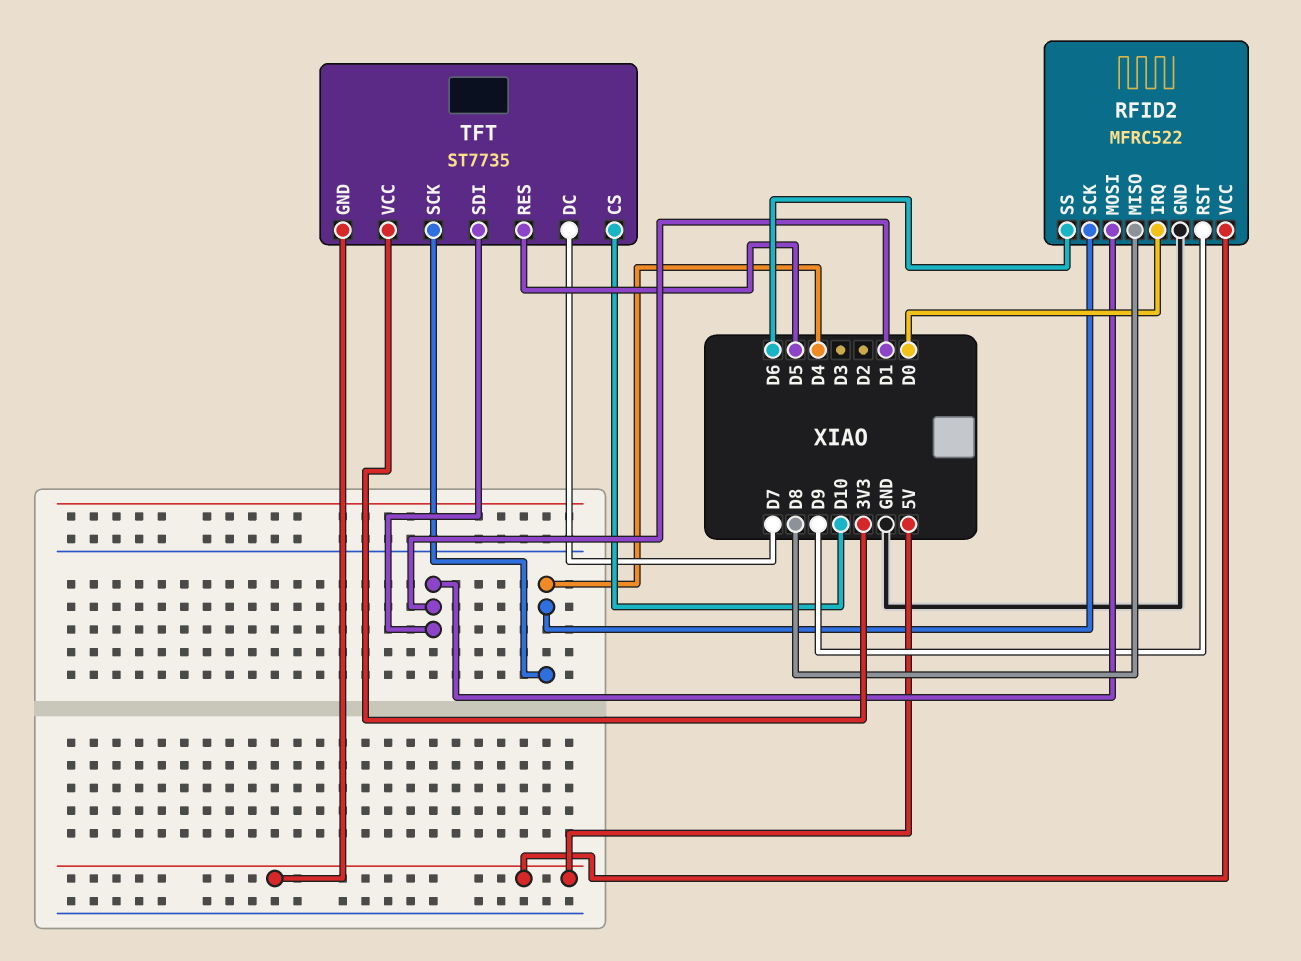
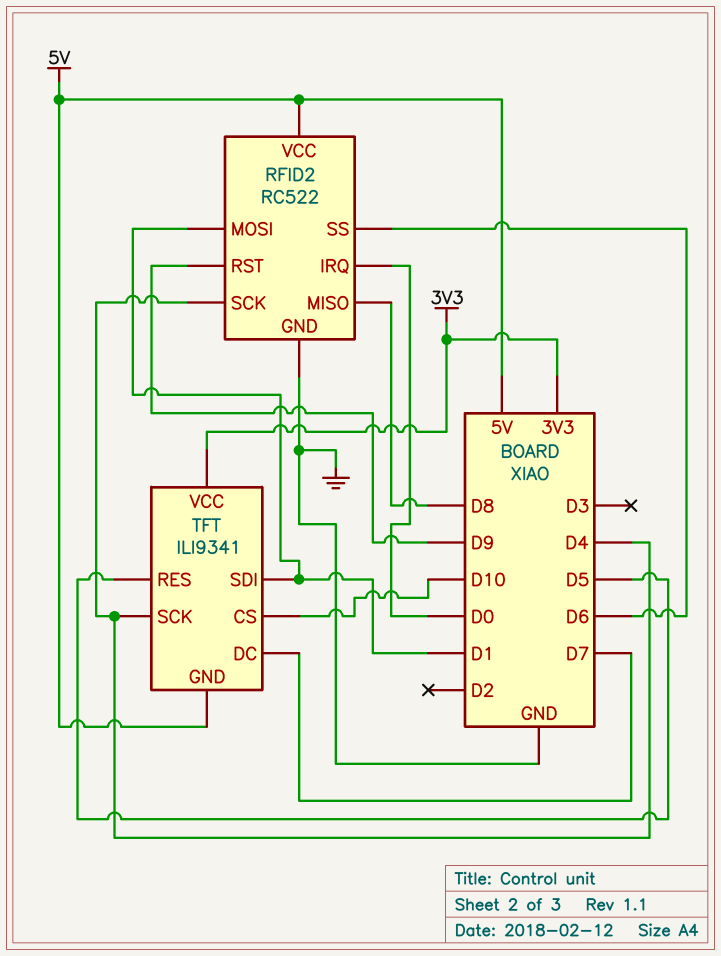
RFID2: MFRC522 -> RC522
TFT: ST7735 -> ILI9341

